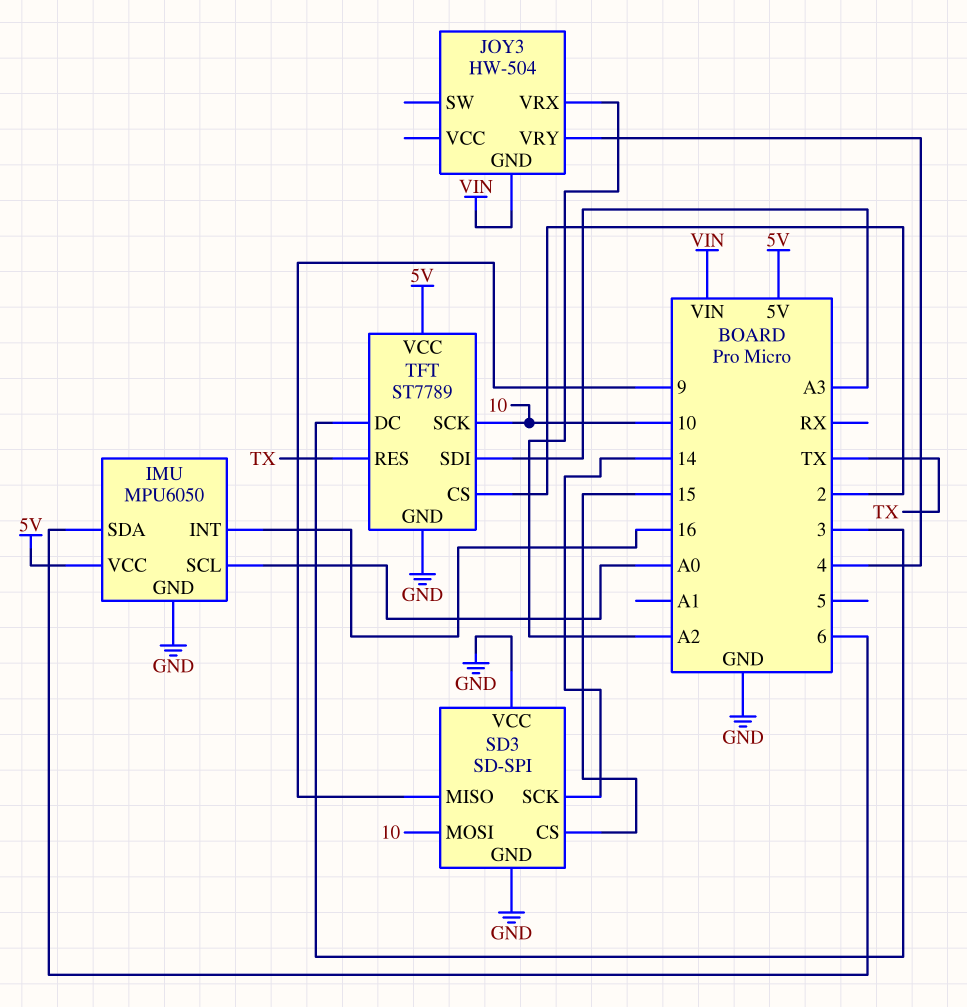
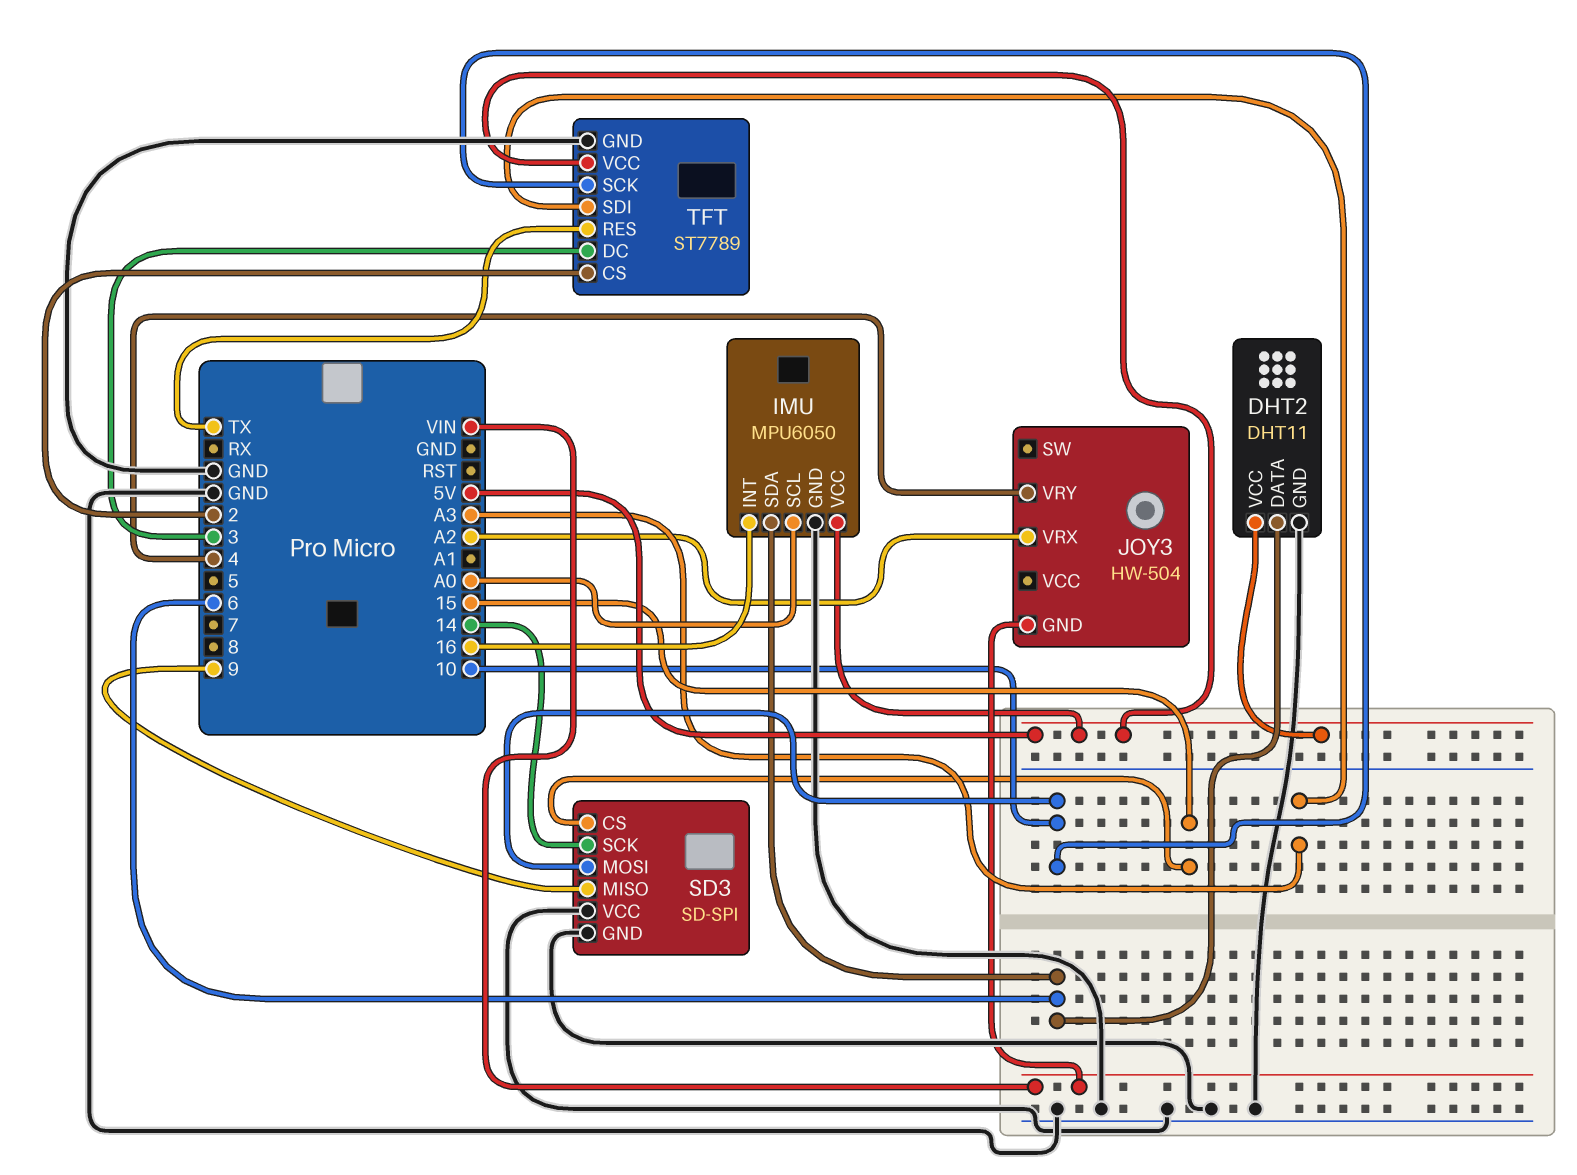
DHT2: none -> DHT11
DHT2 pin DATA: none -> 6
DHT2 pin GND: none -> GND
DHT2 pin VCC: none -> 5V

